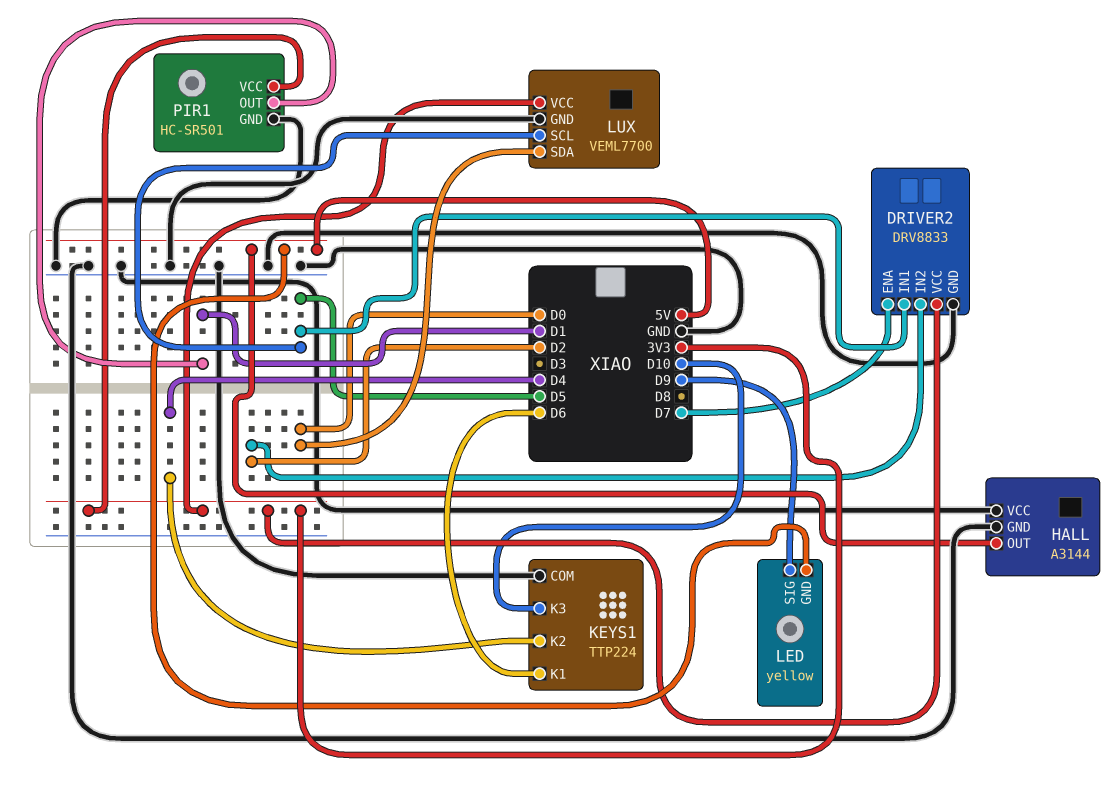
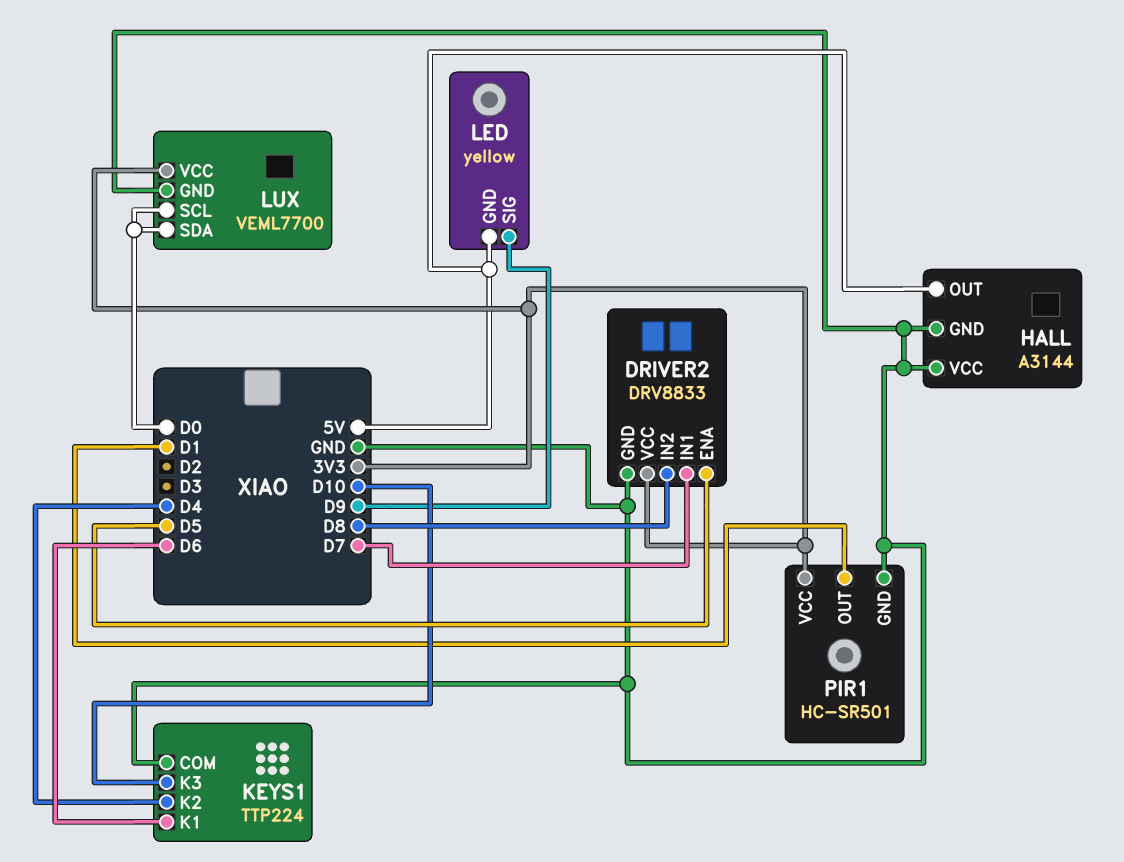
DRIVER2 pin ENA: D7 -> D5
DRIVER2 pin IN1: D5 -> D7
DRIVER2 pin IN2: D2 -> D8
LUX pin SCL: D5 -> D0

